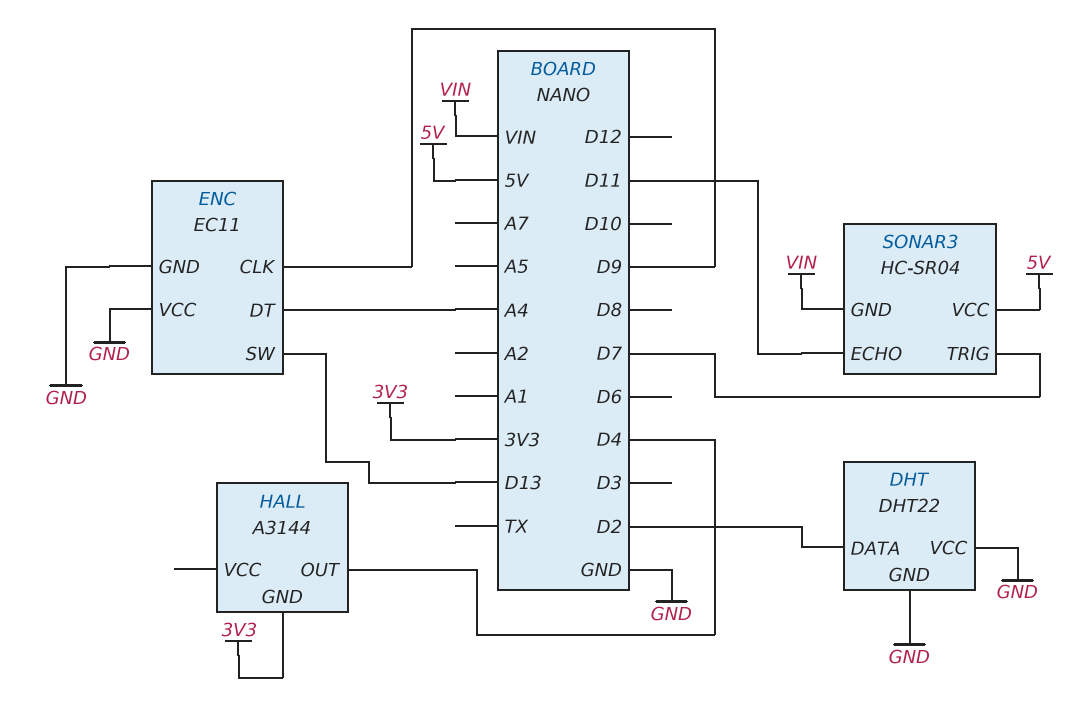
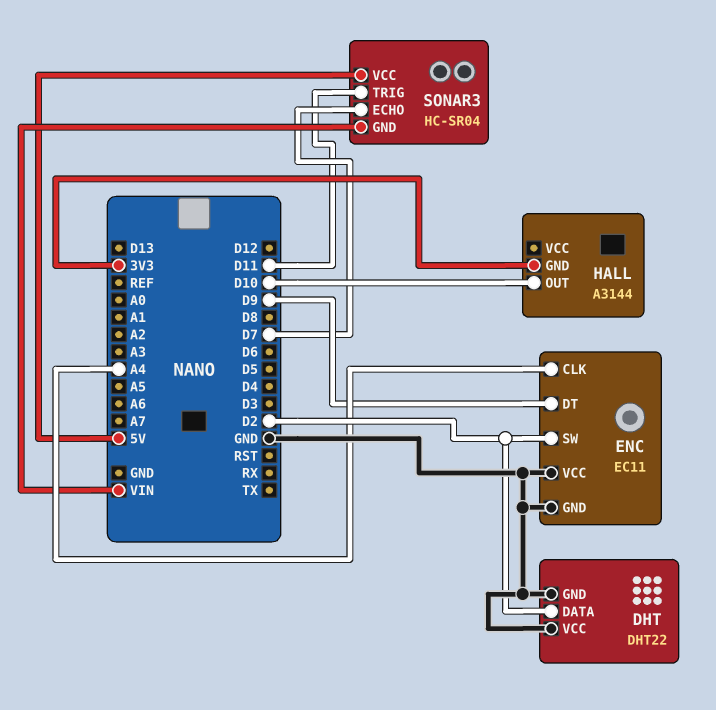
ENC pin CLK: D9 -> A4
ENC pin DT: A4 -> D9
ENC pin SW: D13 -> D2
HALL pin OUT: D4 -> D10
SONAR3 pin ECHO: D11 -> D7
SONAR3 pin TRIG: D7 -> D11

